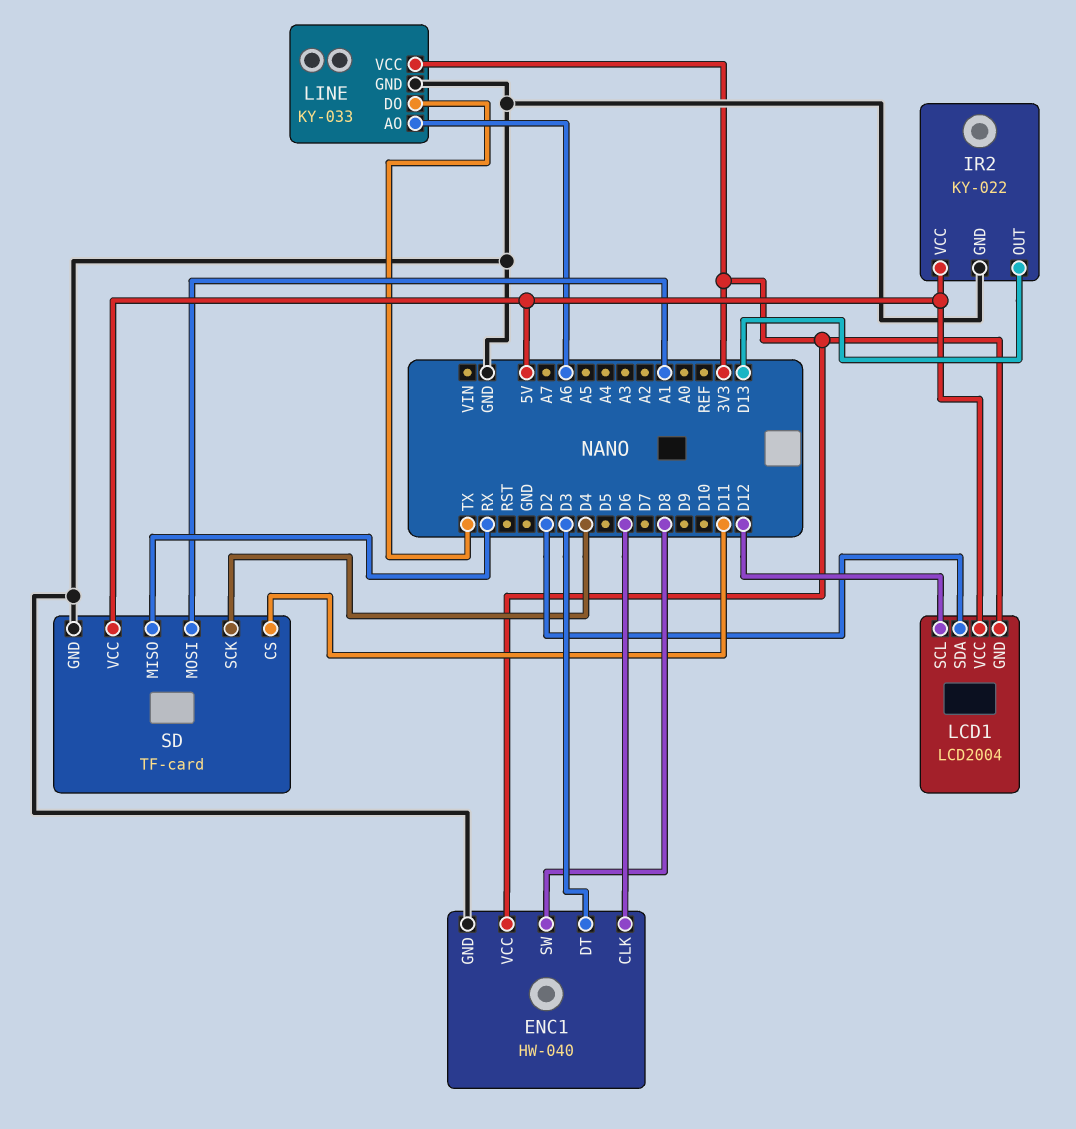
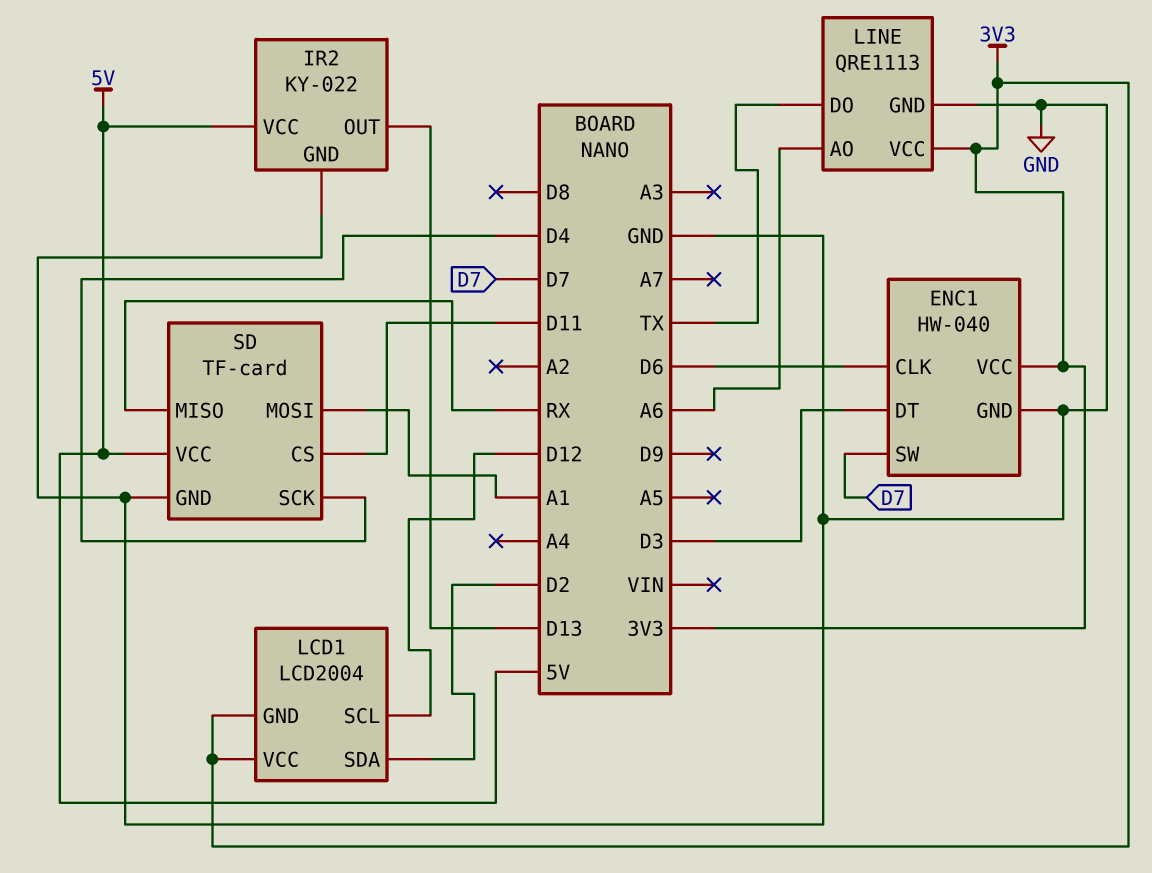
ENC1 pin SW: D8 -> D7
LCD1 pin VCC: 5V -> 3V3
LINE: KY-033 -> QRE1113

